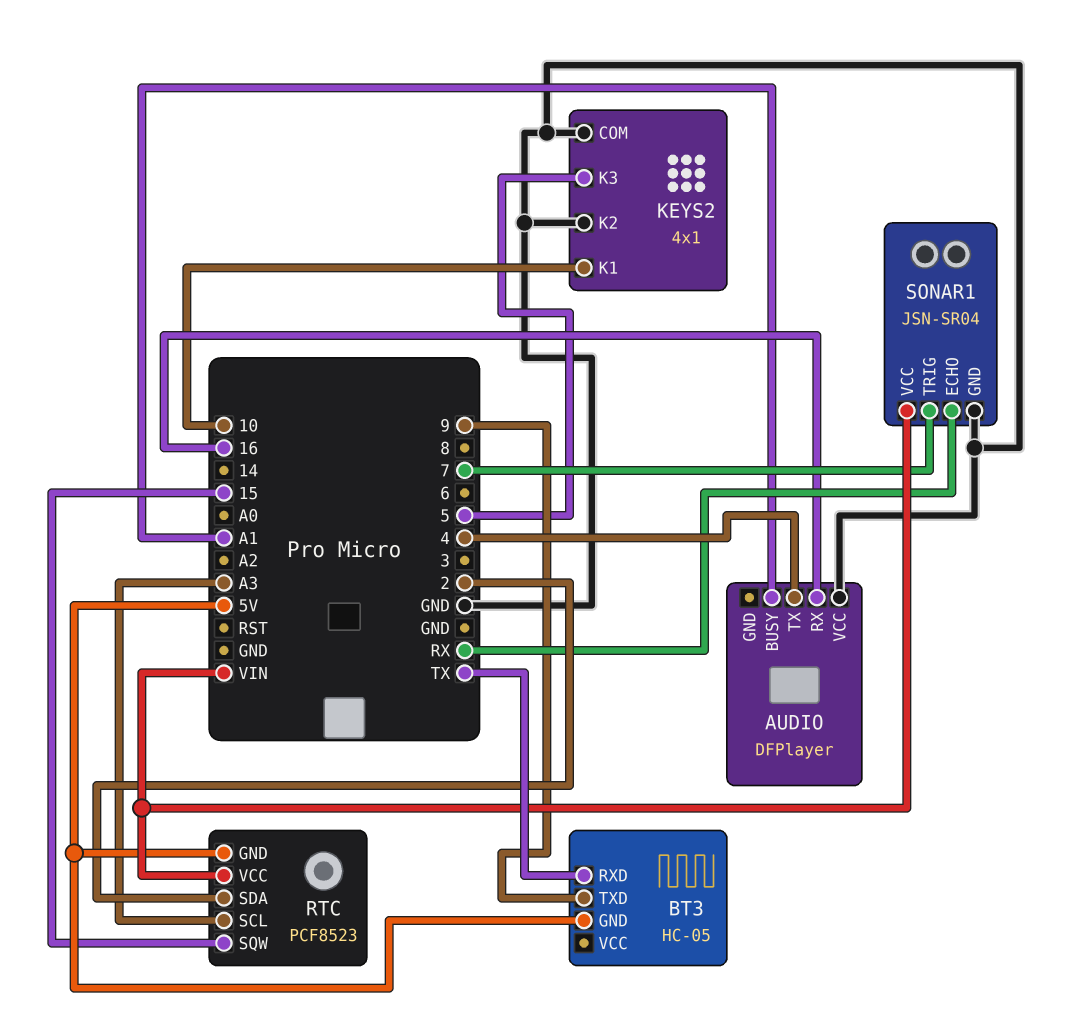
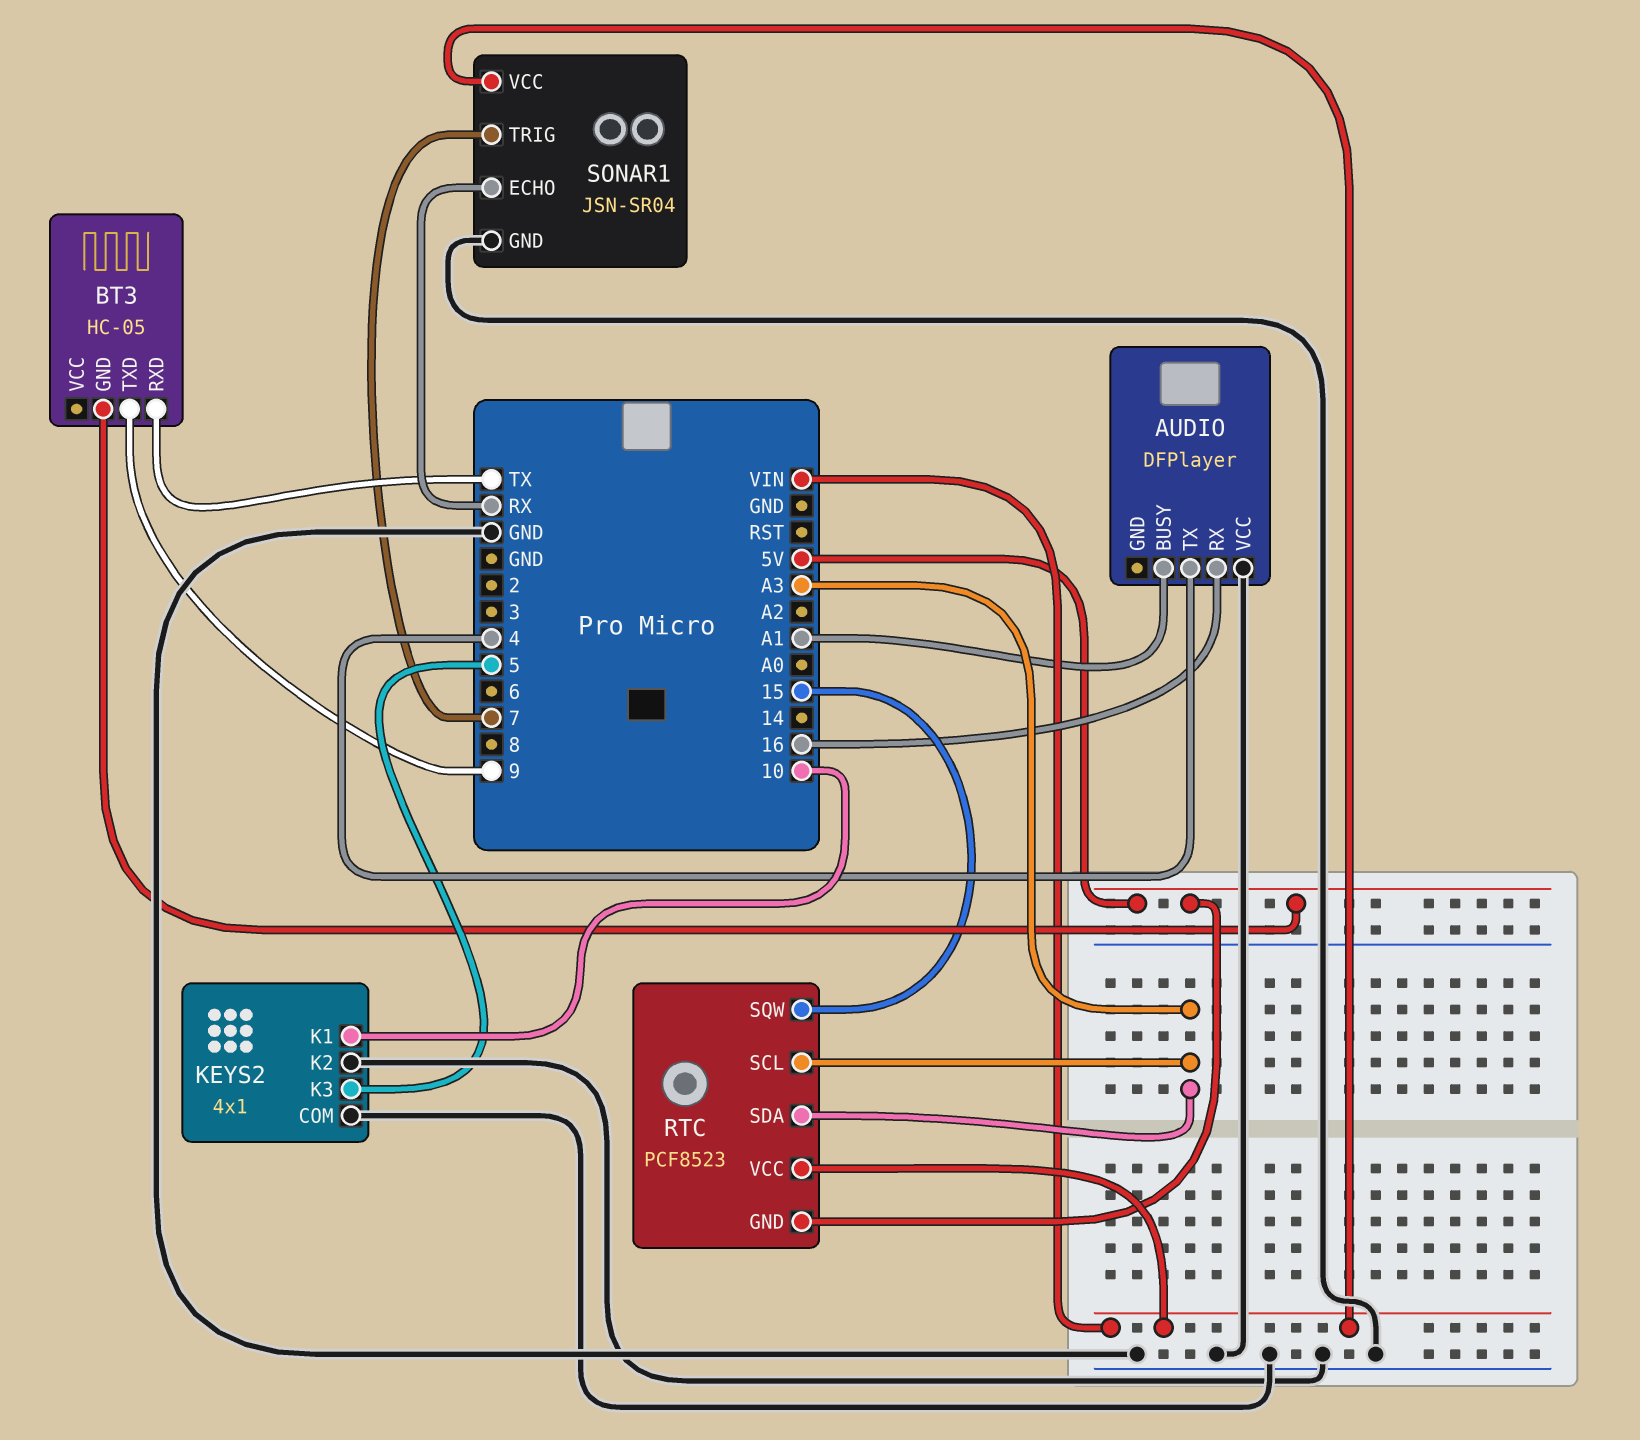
RTC pin SDA: 2 -> A3

